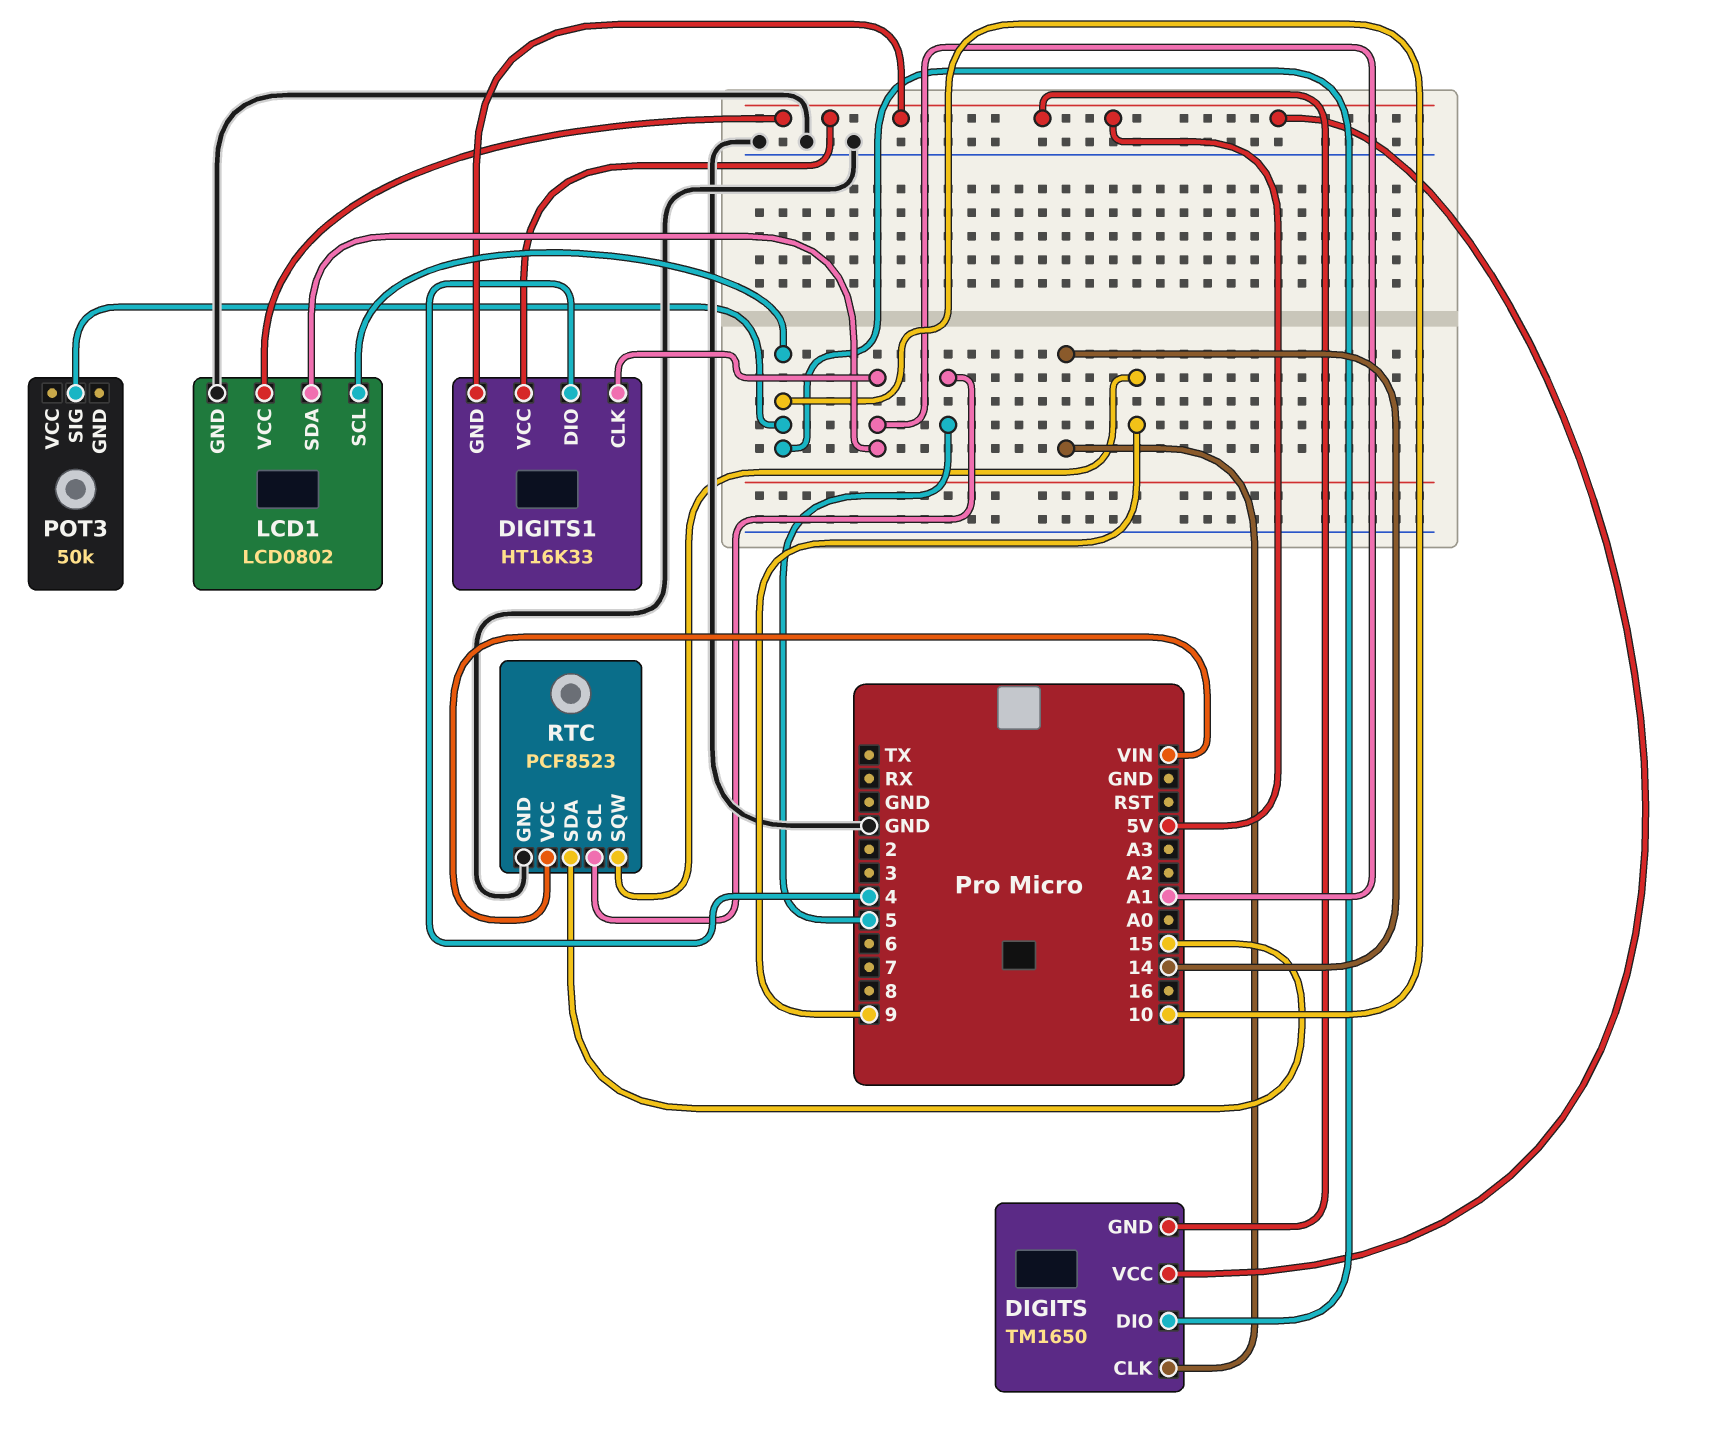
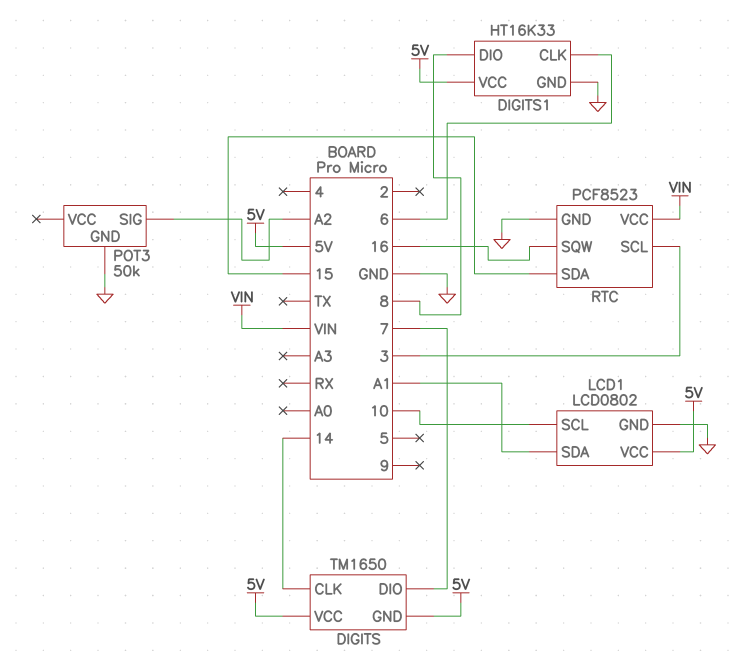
DIGITS pin DIO: 10 -> 7
DIGITS1 pin CLK: A1 -> 6
DIGITS1 pin DIO: 4 -> 8
DIGITS1 pin GND: 5V -> GND
POT3 pin GND: none -> GND
POT3 pin SIG: 10 -> A2
RTC pin SCL: 5 -> 3
RTC pin SQW: 9 -> 16

